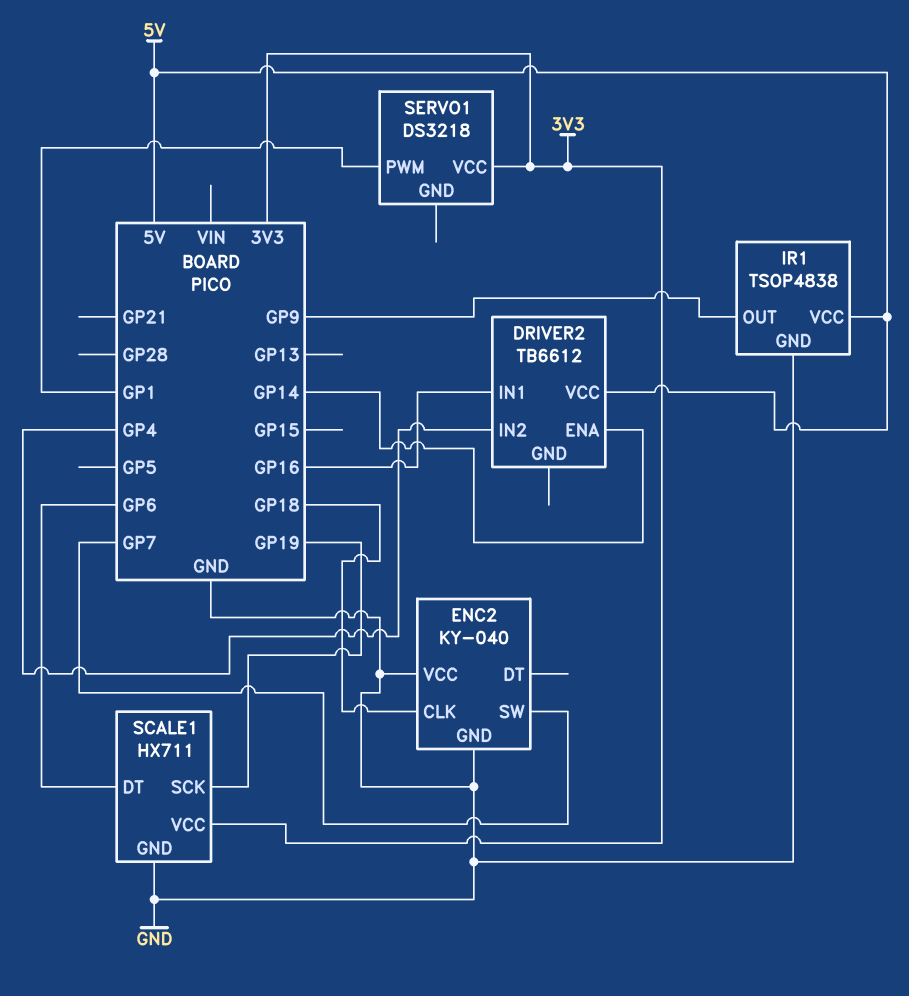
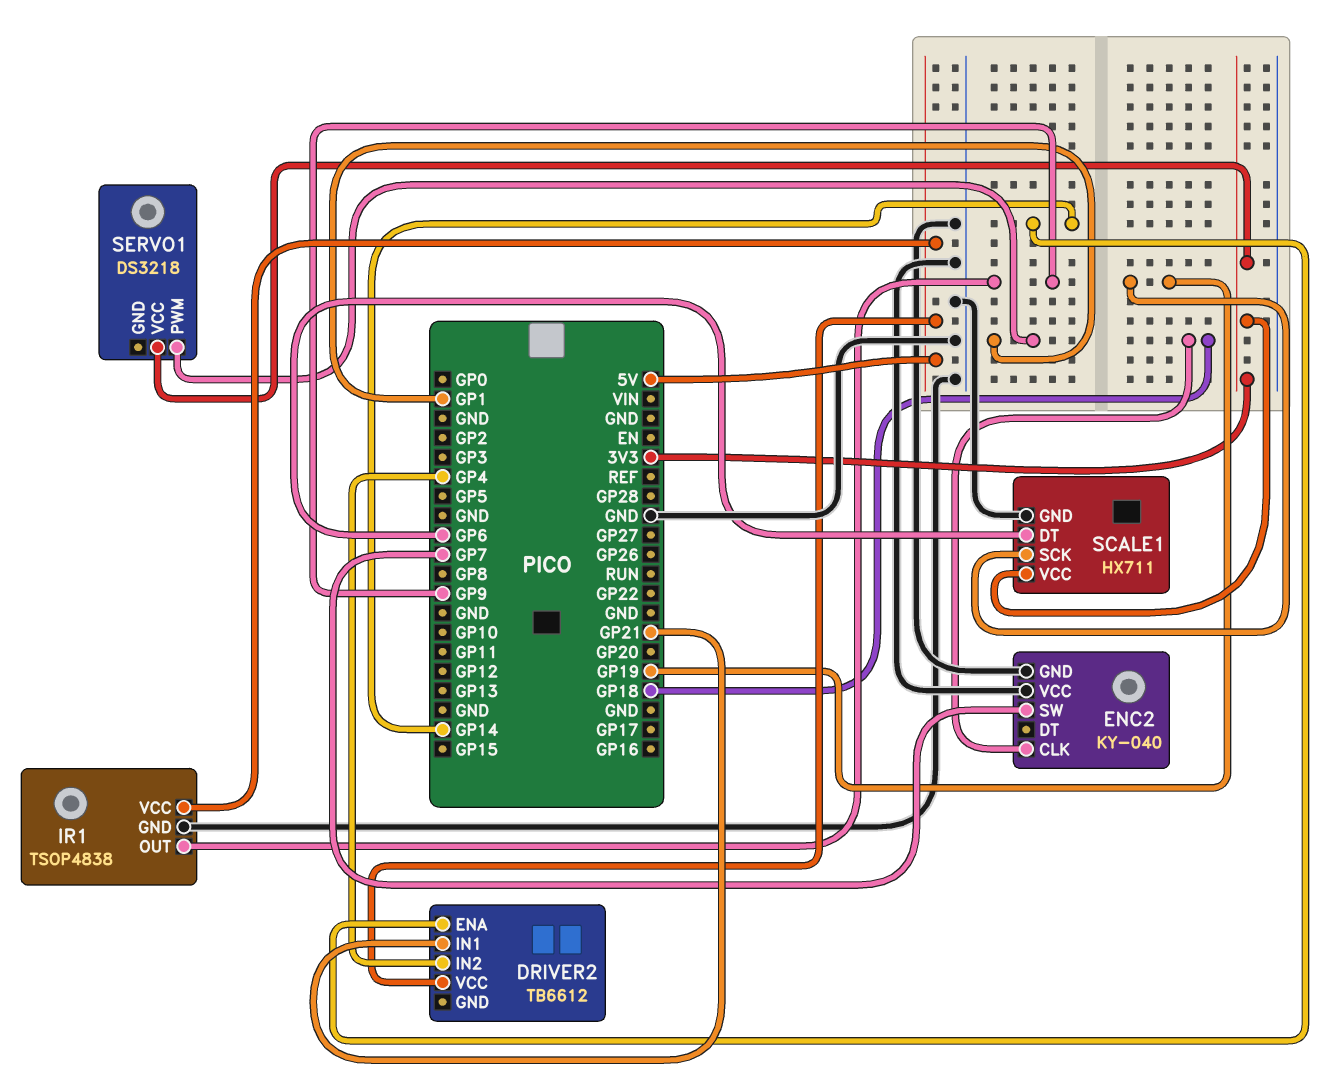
DRIVER2 pin IN1: GP16 -> GP21

